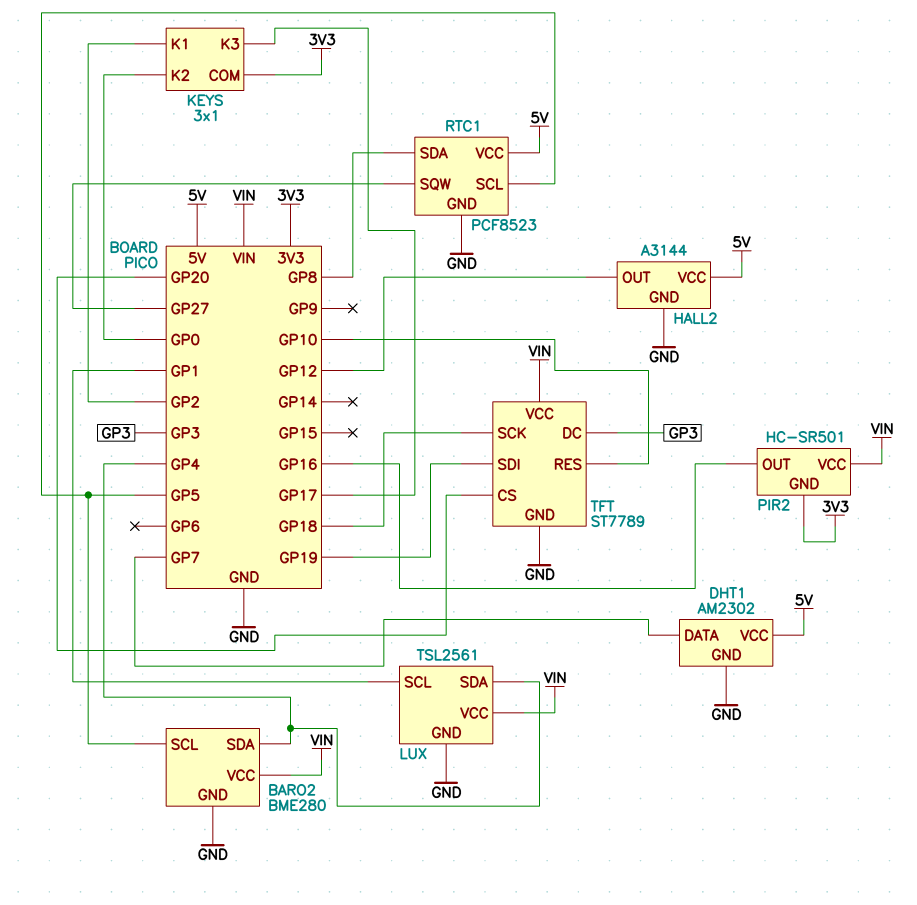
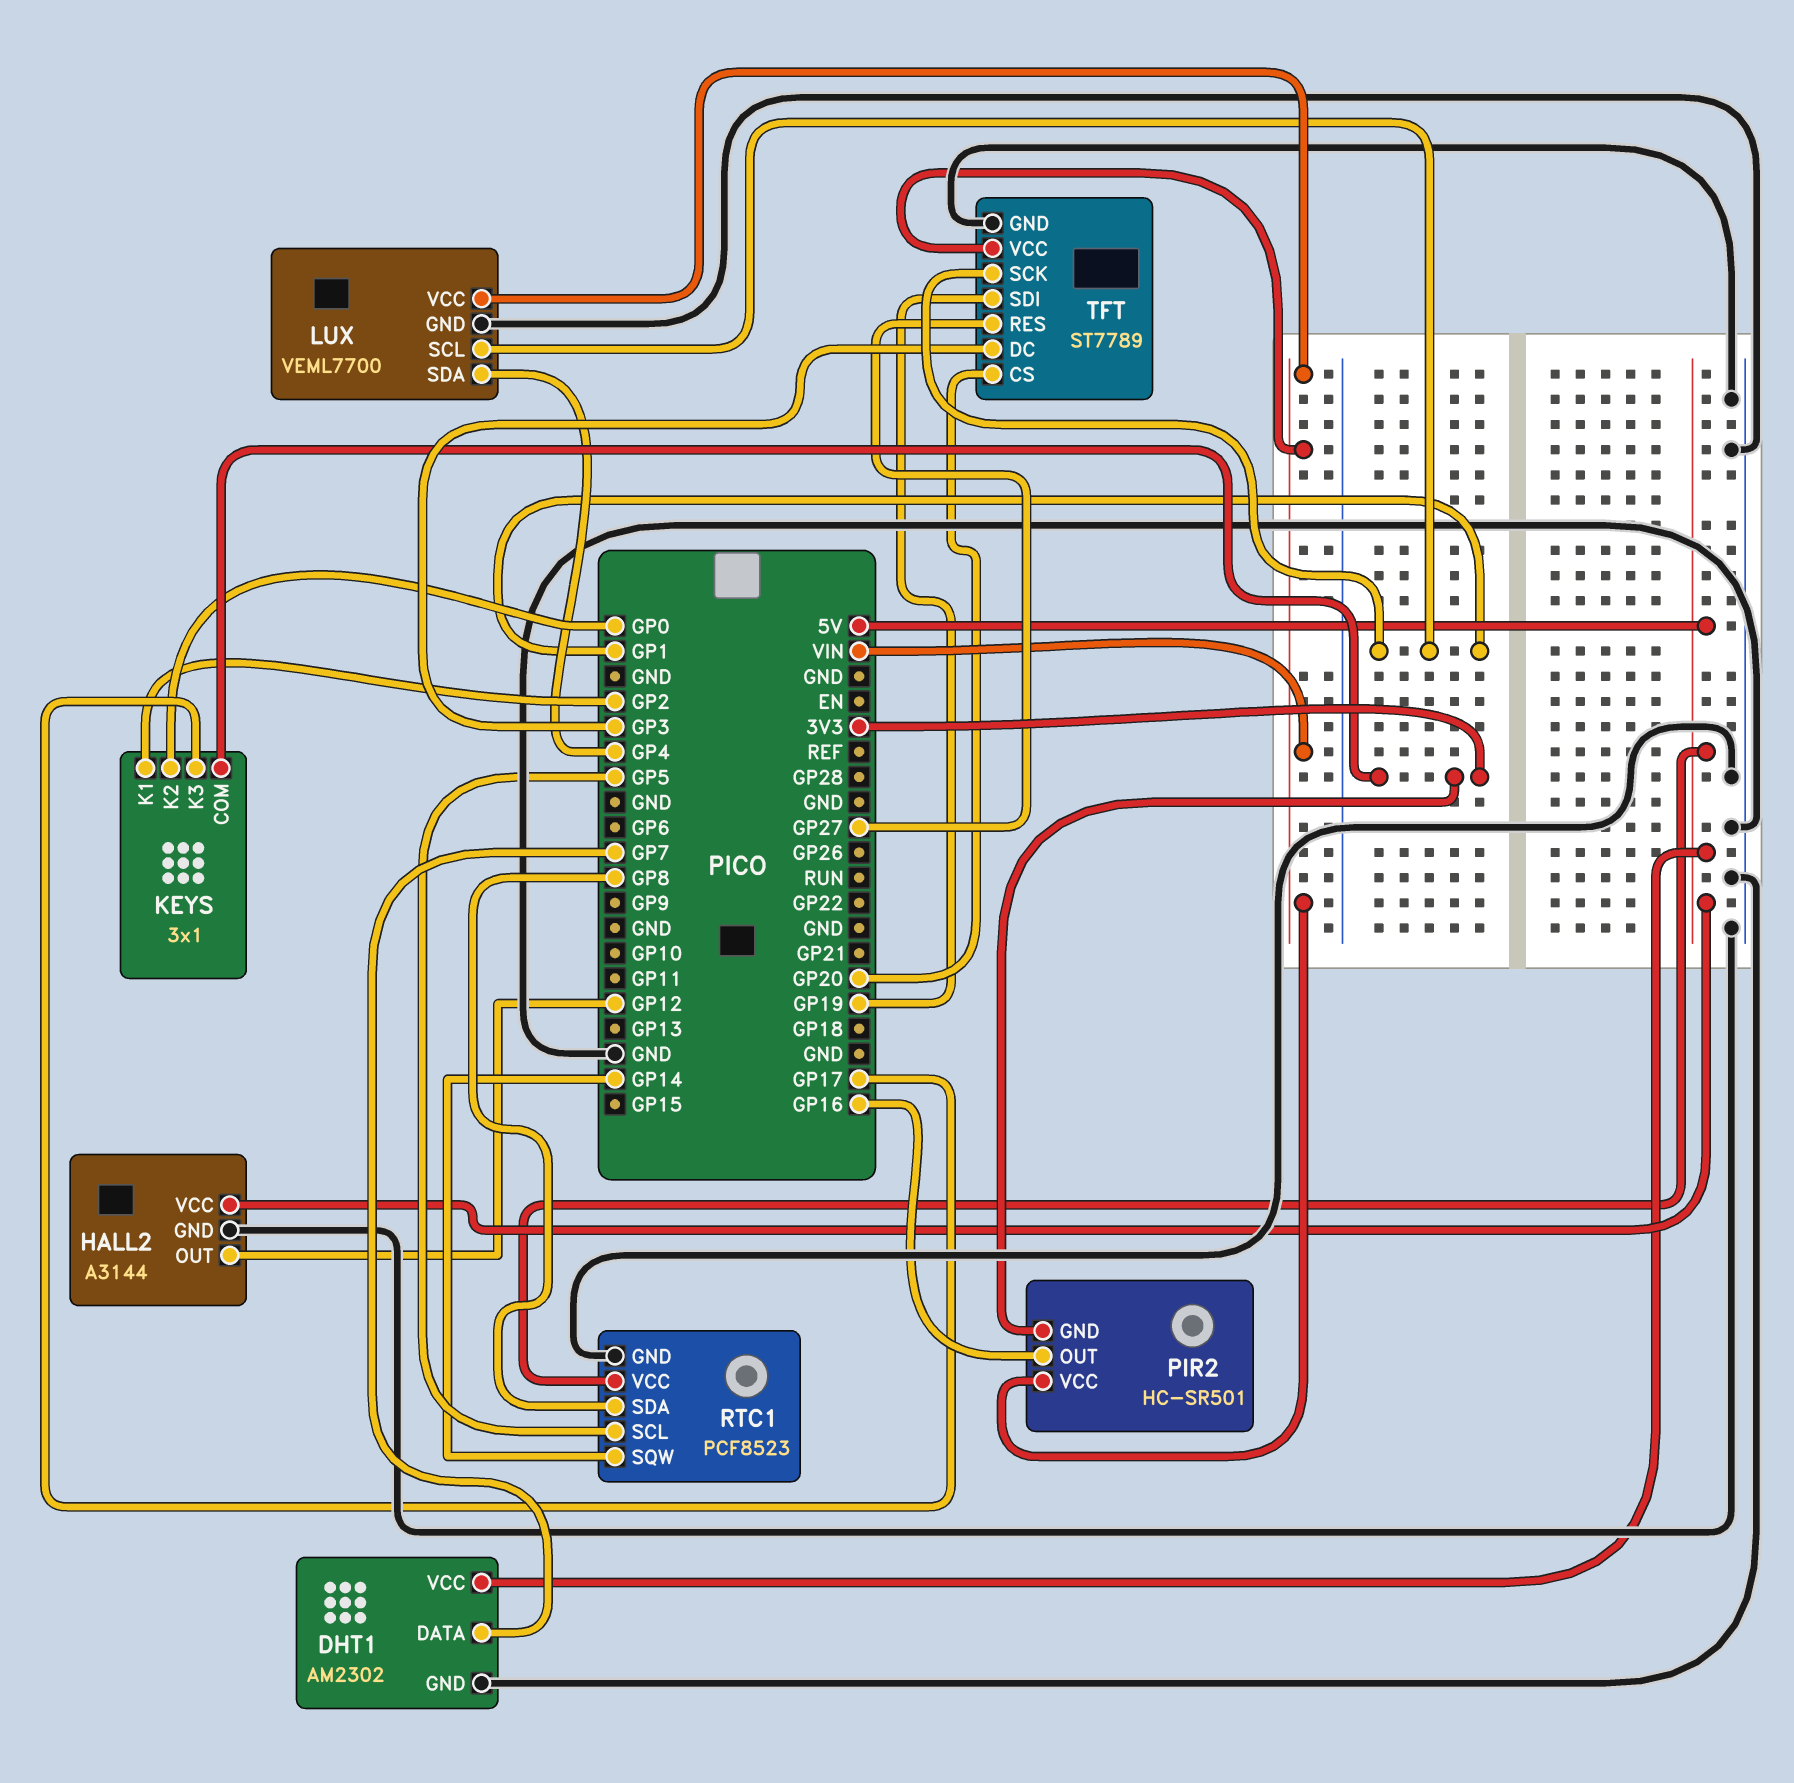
BARO2: BME280 -> none
BARO2 pin GND: GND -> none
BARO2 pin SCL: GP5 -> none
BARO2 pin SDA: GP4 -> none
BARO2 pin VCC: VIN -> none
LUX: TSL2561 -> VEML7700
RTC1 pin SQW: GP27 -> GP14
TFT pin RES: GP10 -> GP27
TFT pin SCK: GP18 -> GP1

